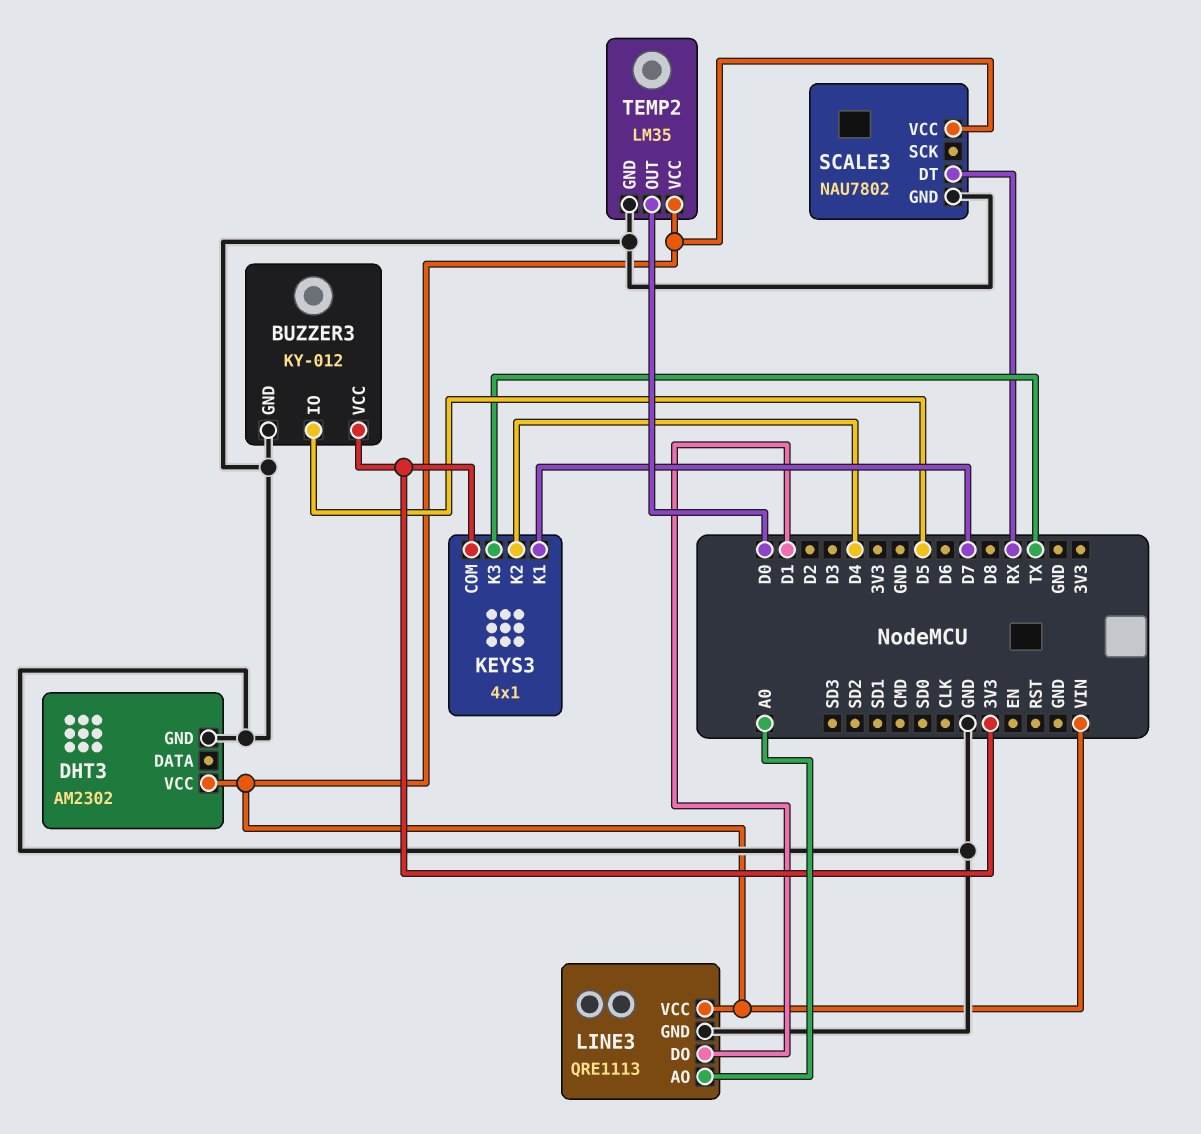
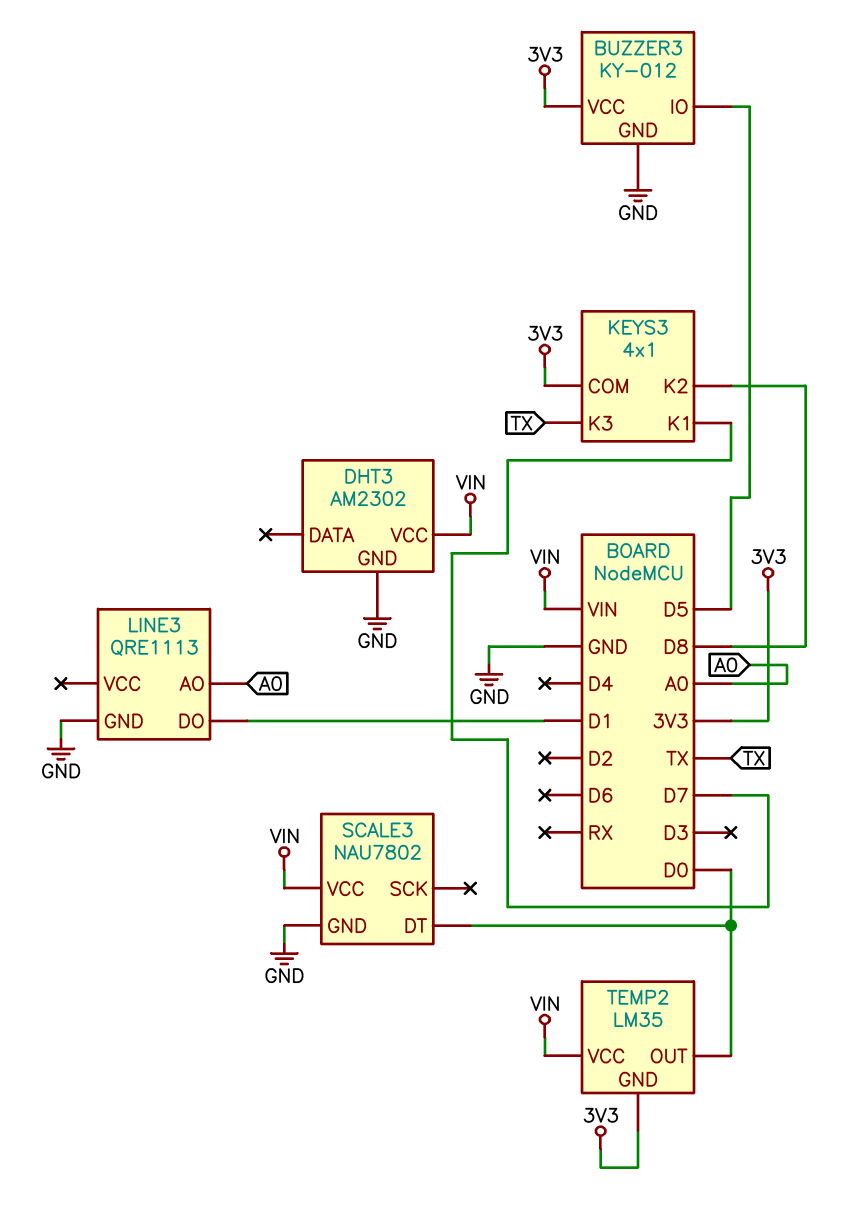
KEYS3 pin K2: D4 -> D8
LINE3 pin VCC: VIN -> none
SCALE3 pin DT: RX -> D0
TEMP2 pin GND: GND -> 3V3

